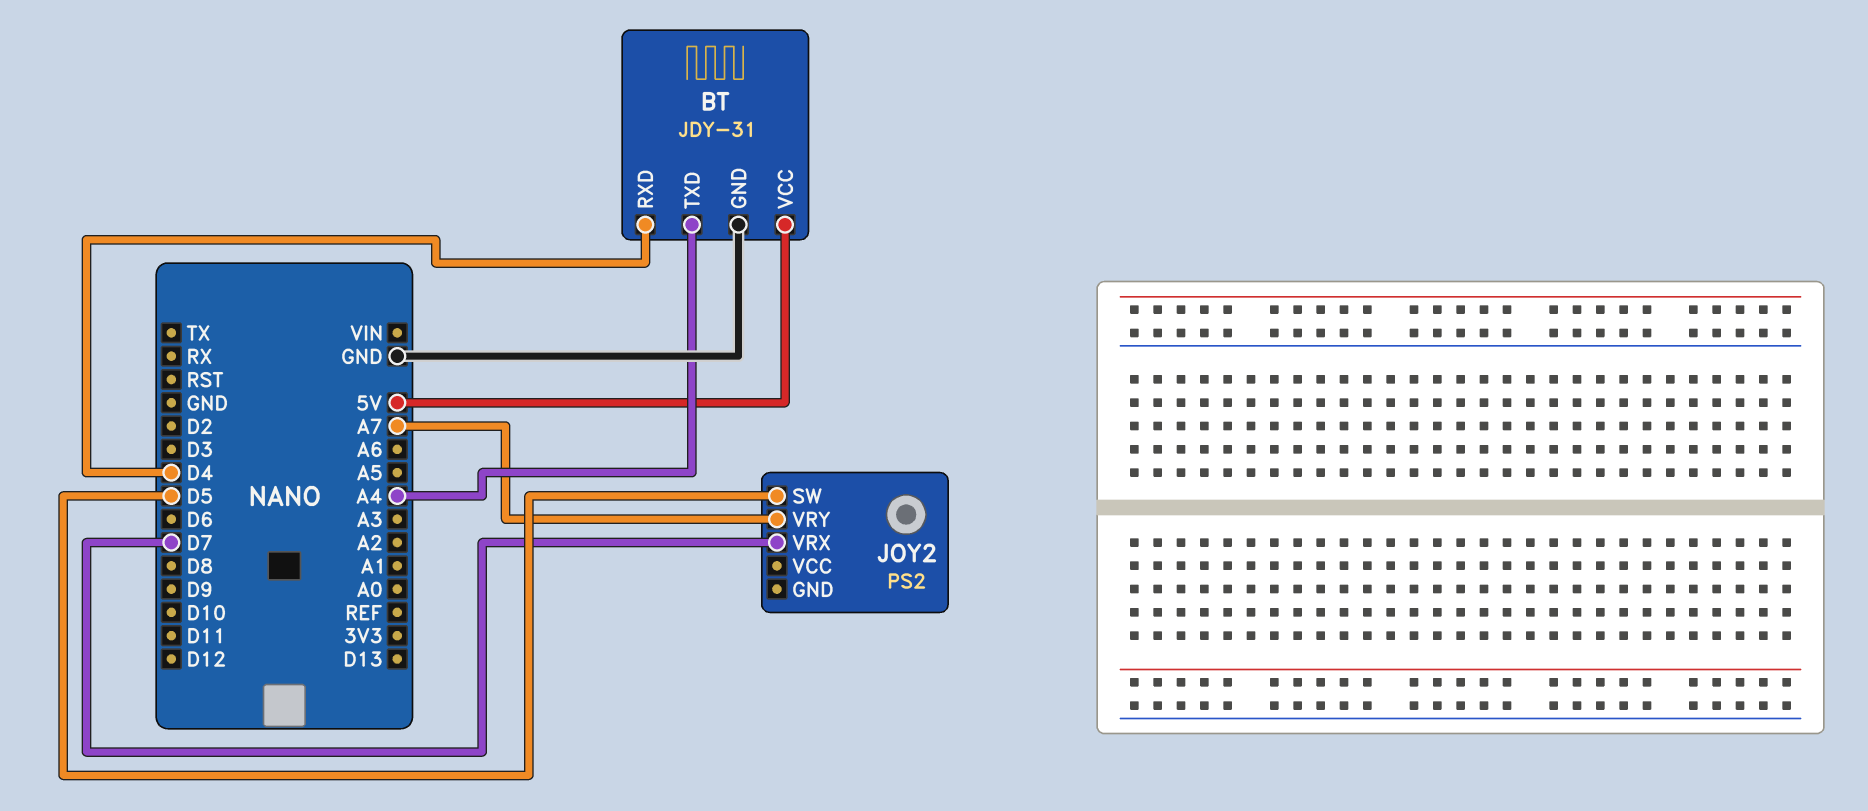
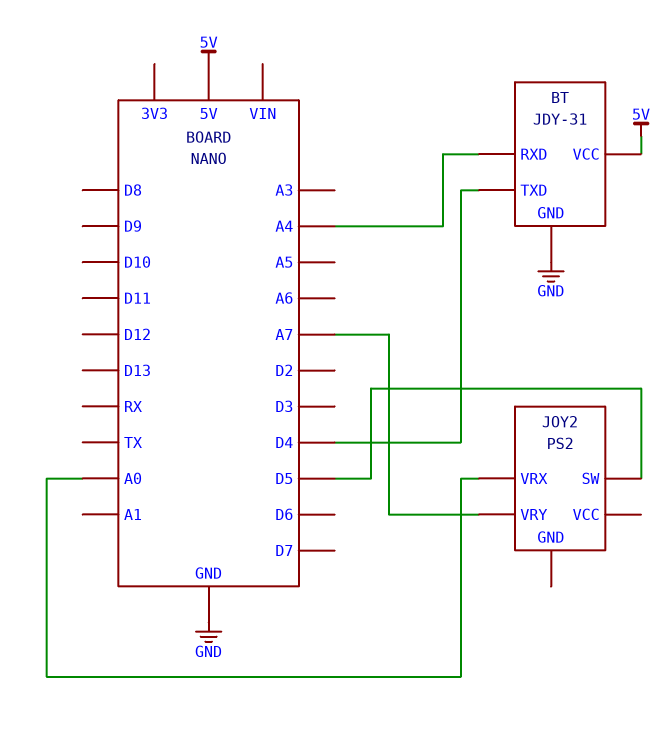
BT pin RXD: D4 -> A4
BT pin TXD: A4 -> D4
JOY2 pin VRX: D7 -> A0

